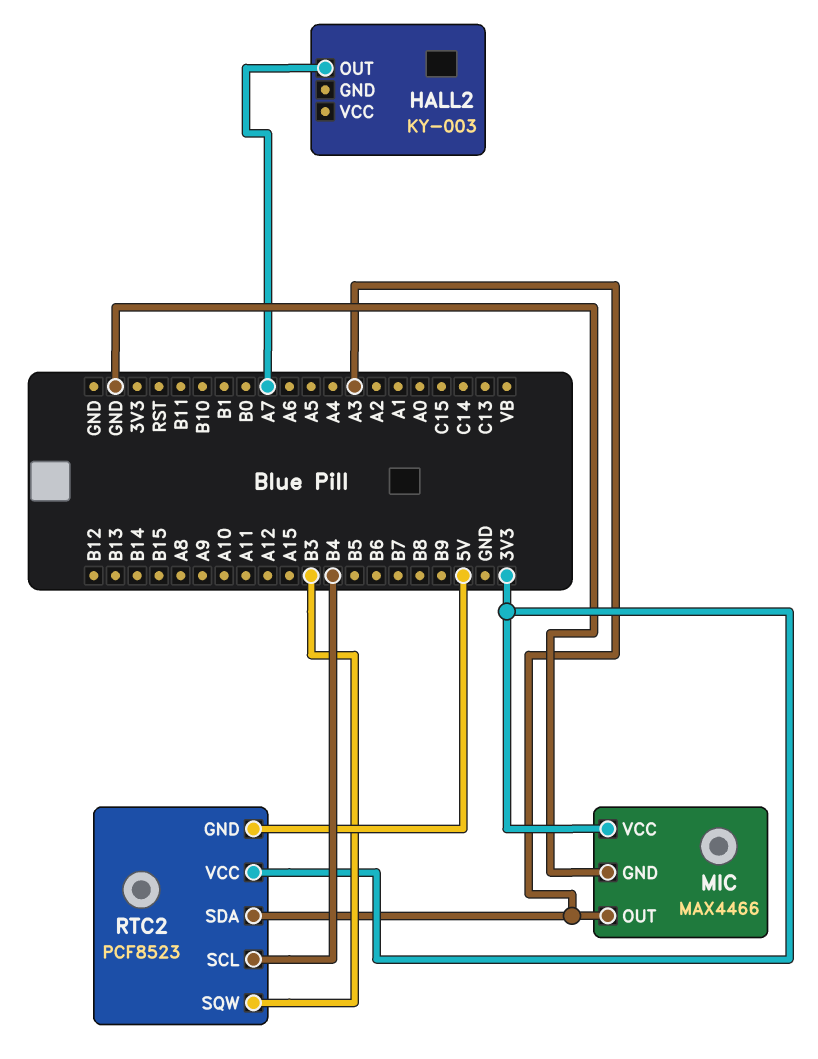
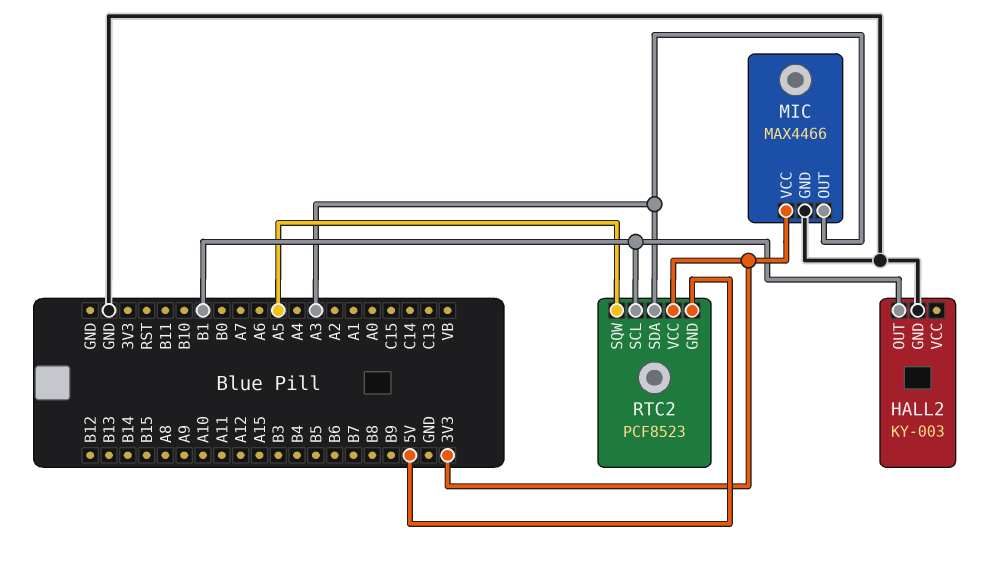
HALL2 pin GND: none -> GND
HALL2 pin OUT: A7 -> B1
RTC2 pin SCL: B4 -> B1
RTC2 pin SQW: B3 -> A5

